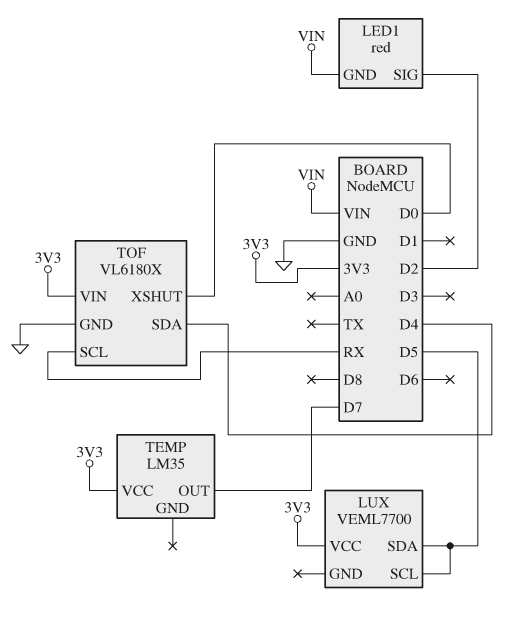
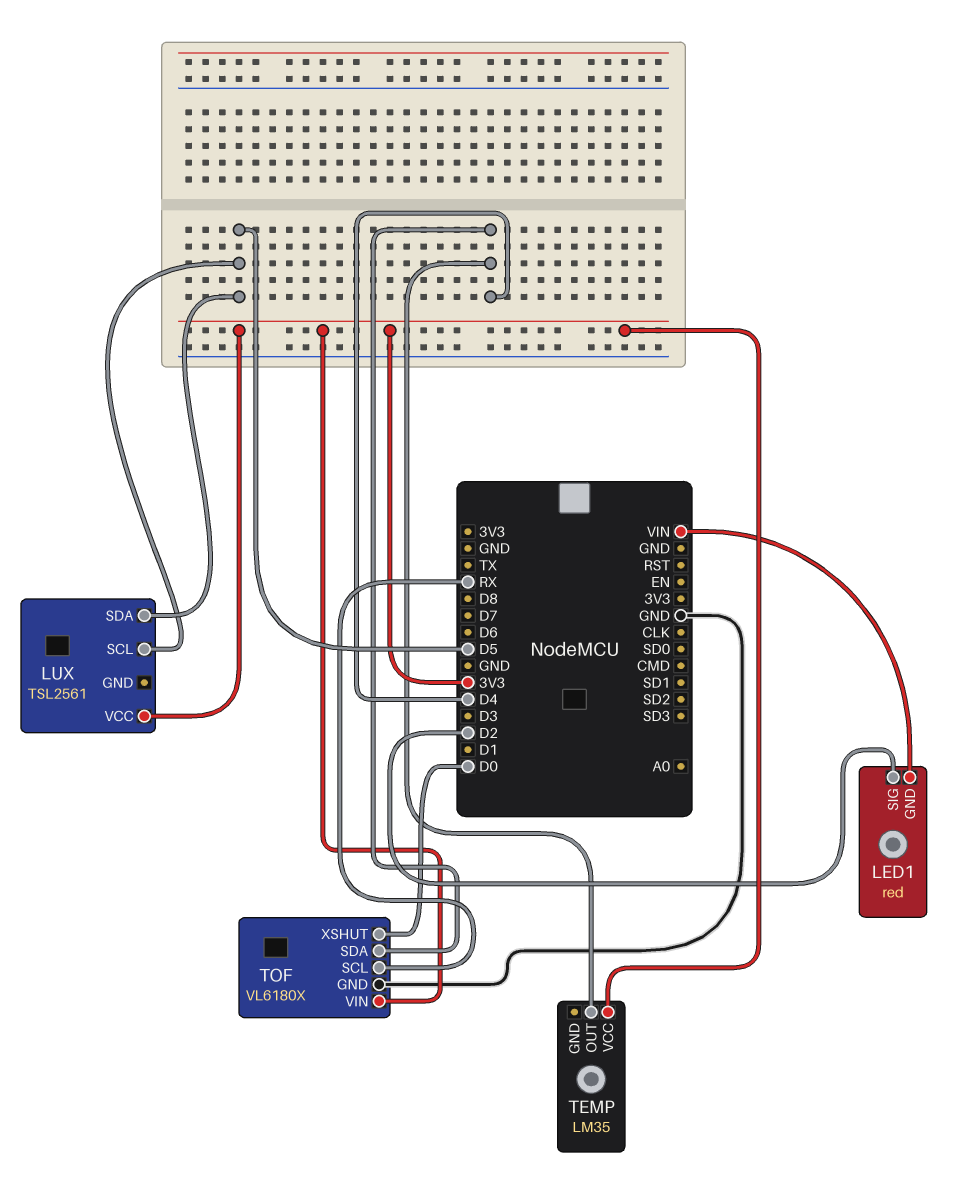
LUX: VEML7700 -> TSL2561
TEMP pin OUT: D7 -> D4

